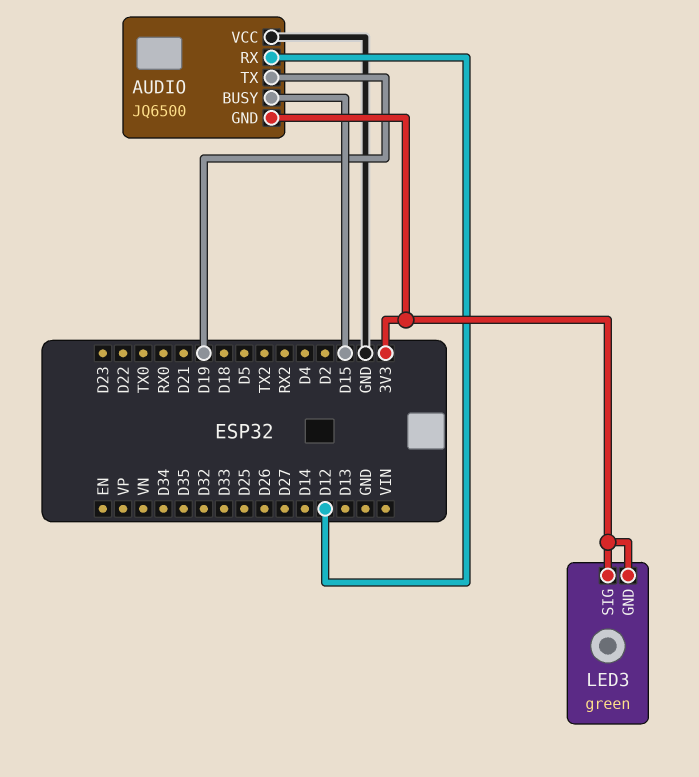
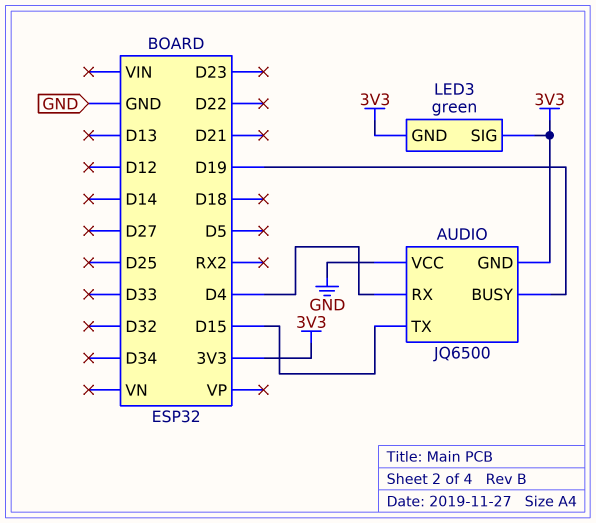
AUDIO pin BUSY: D15 -> D19
AUDIO pin RX: D12 -> D4
AUDIO pin TX: D19 -> D15

